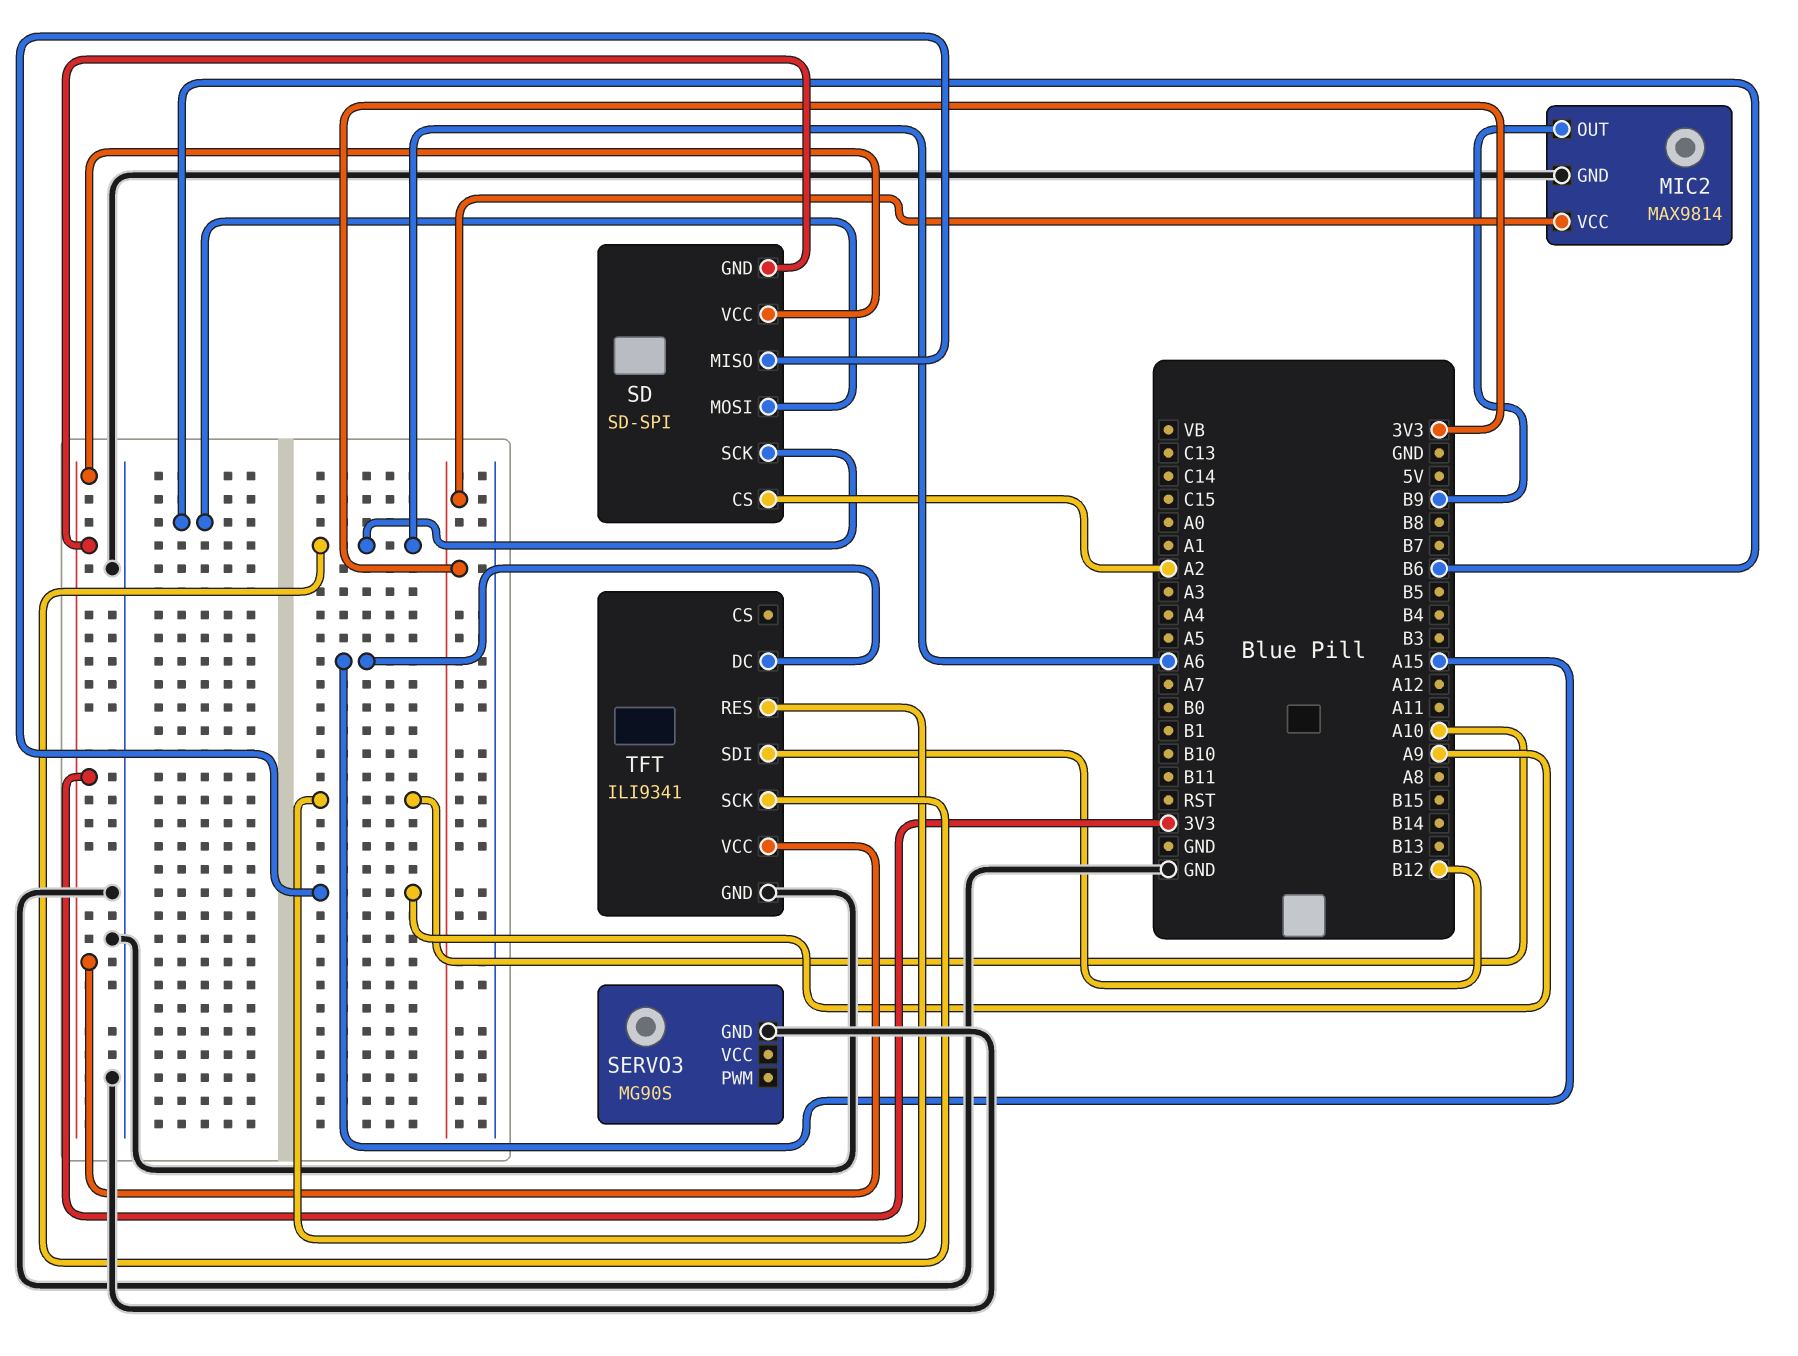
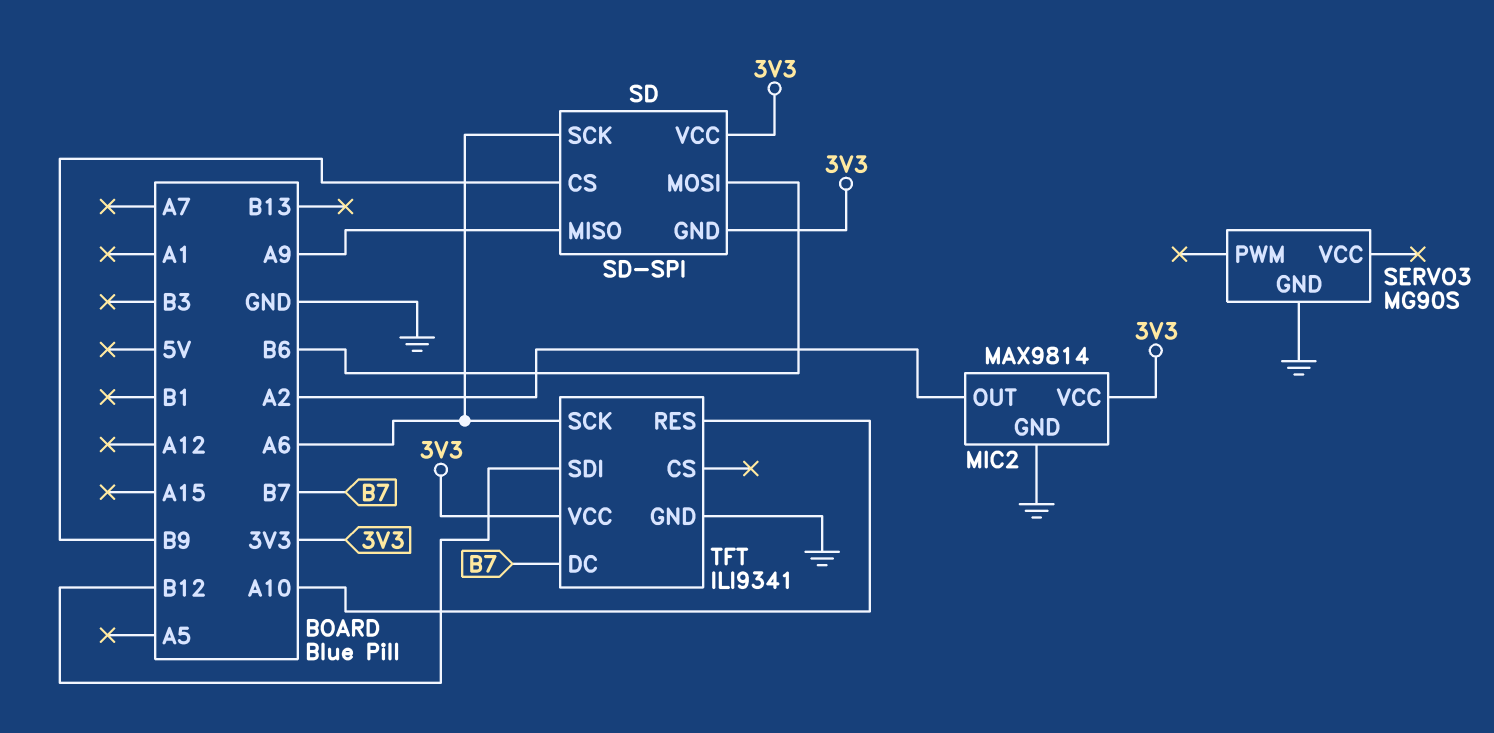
MIC2 pin OUT: B9 -> A2
SD pin CS: A2 -> B9
TFT pin DC: A15 -> B7

